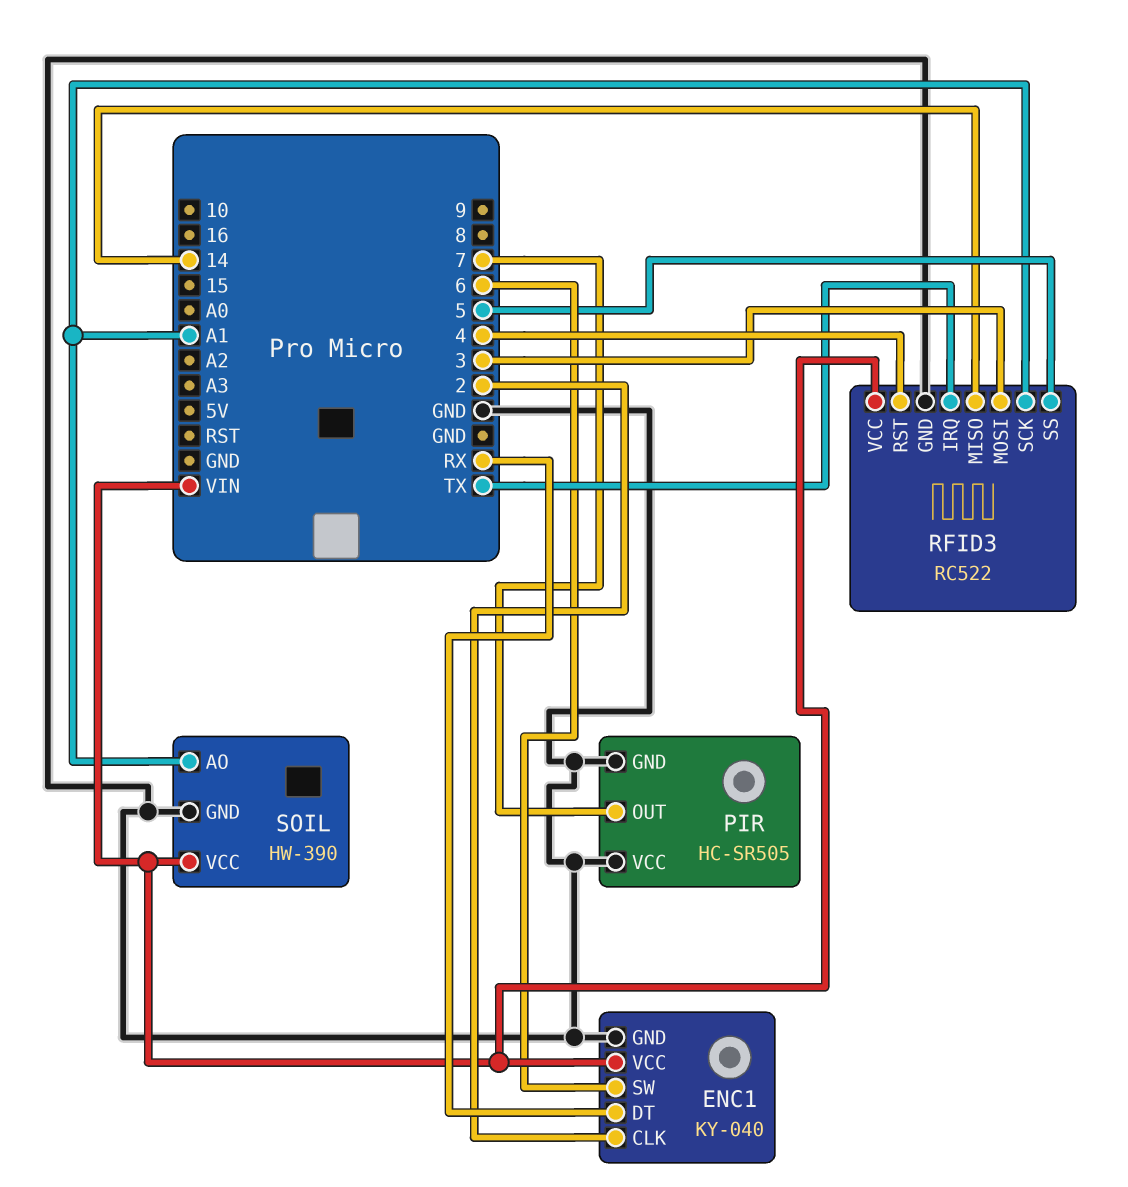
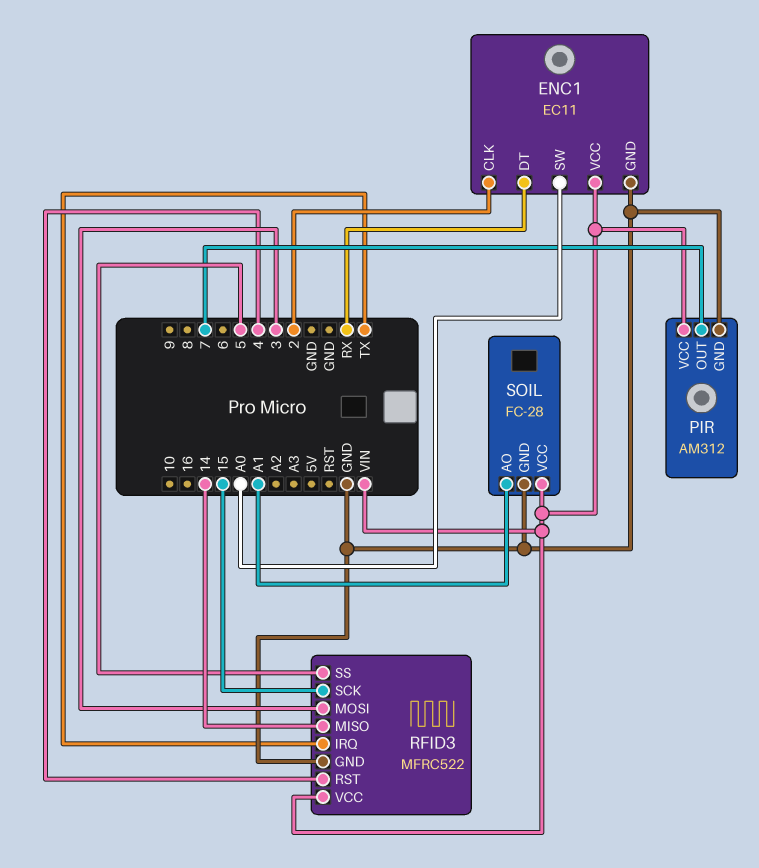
ENC1: KY-040 -> EC11
ENC1 pin SW: 6 -> A0
PIR: HC-SR505 -> AM312
PIR pin VCC: GND -> VIN
RFID3: RC522 -> MFRC522
RFID3 pin SCK: A1 -> 15
SOIL: HW-390 -> FC-28

